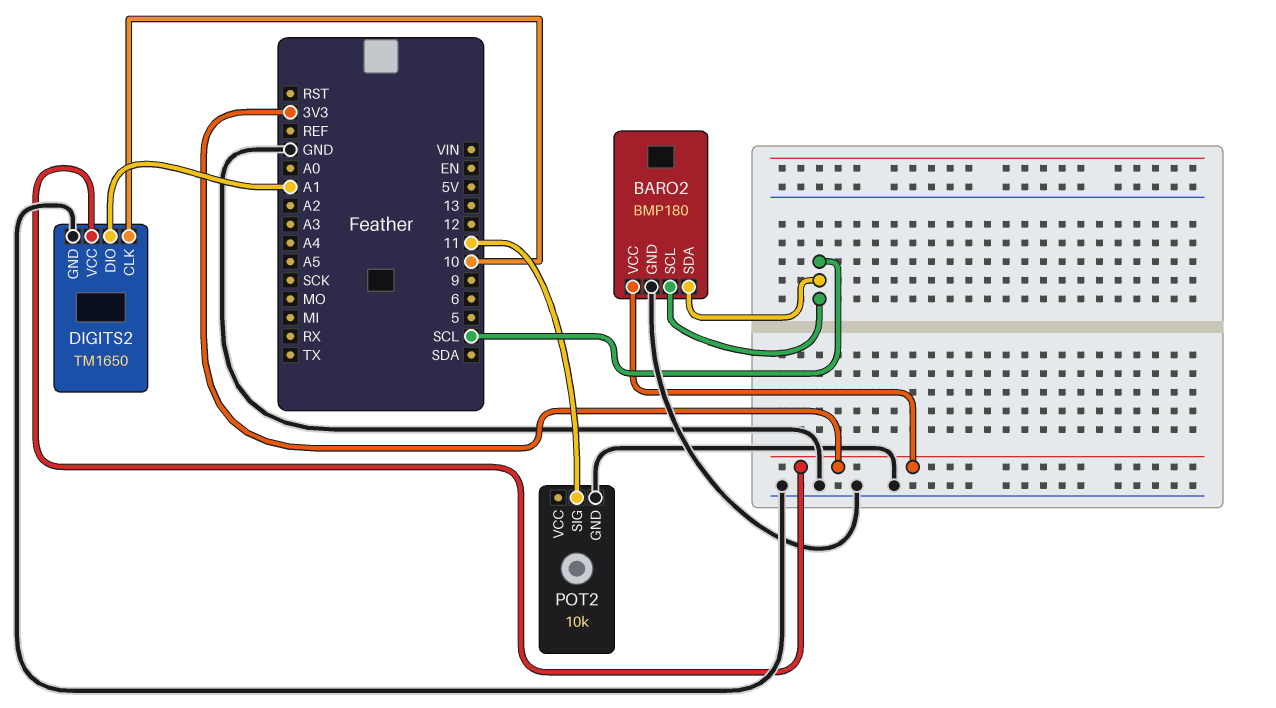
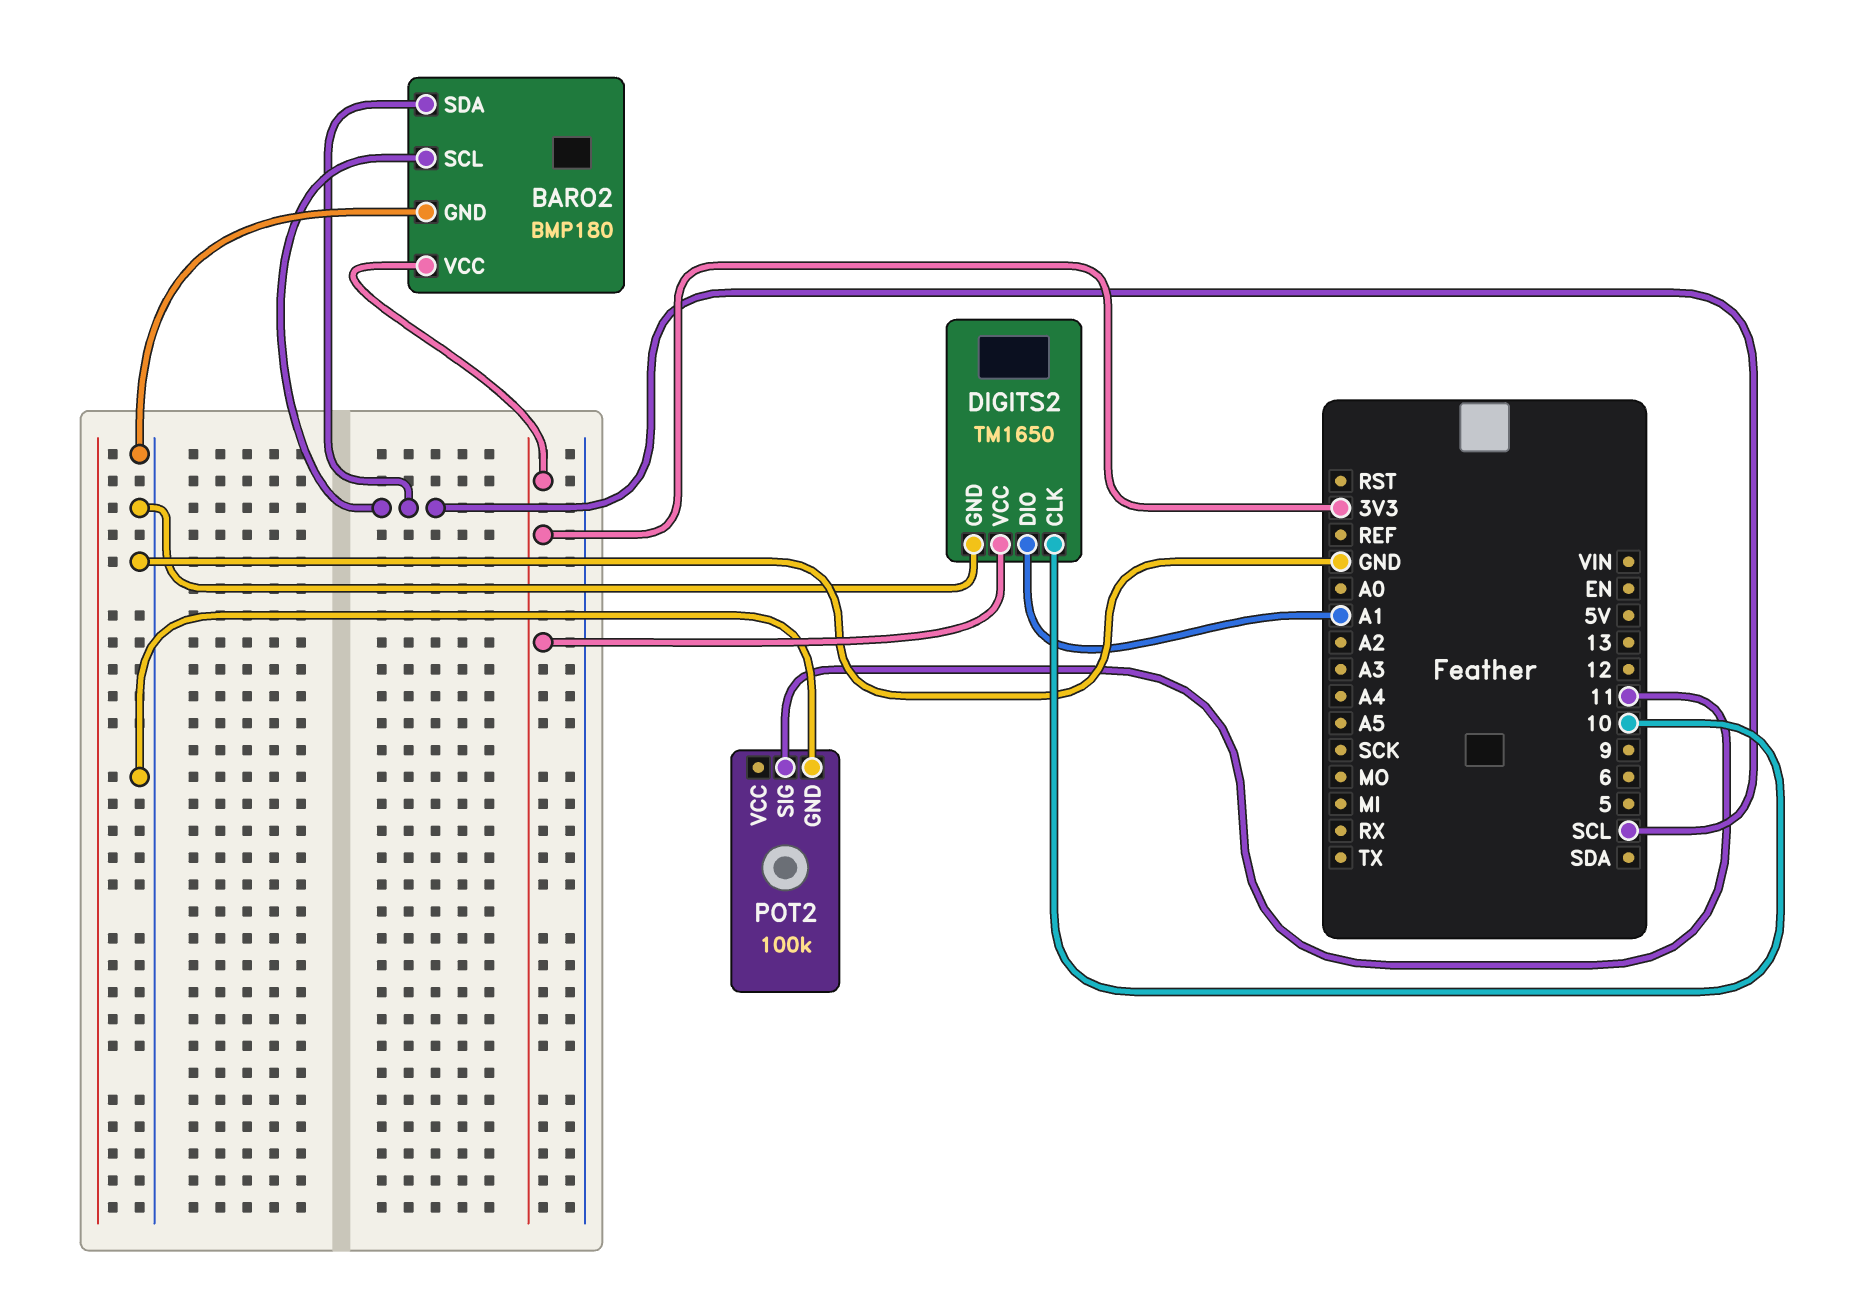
POT2: 10k -> 100k

